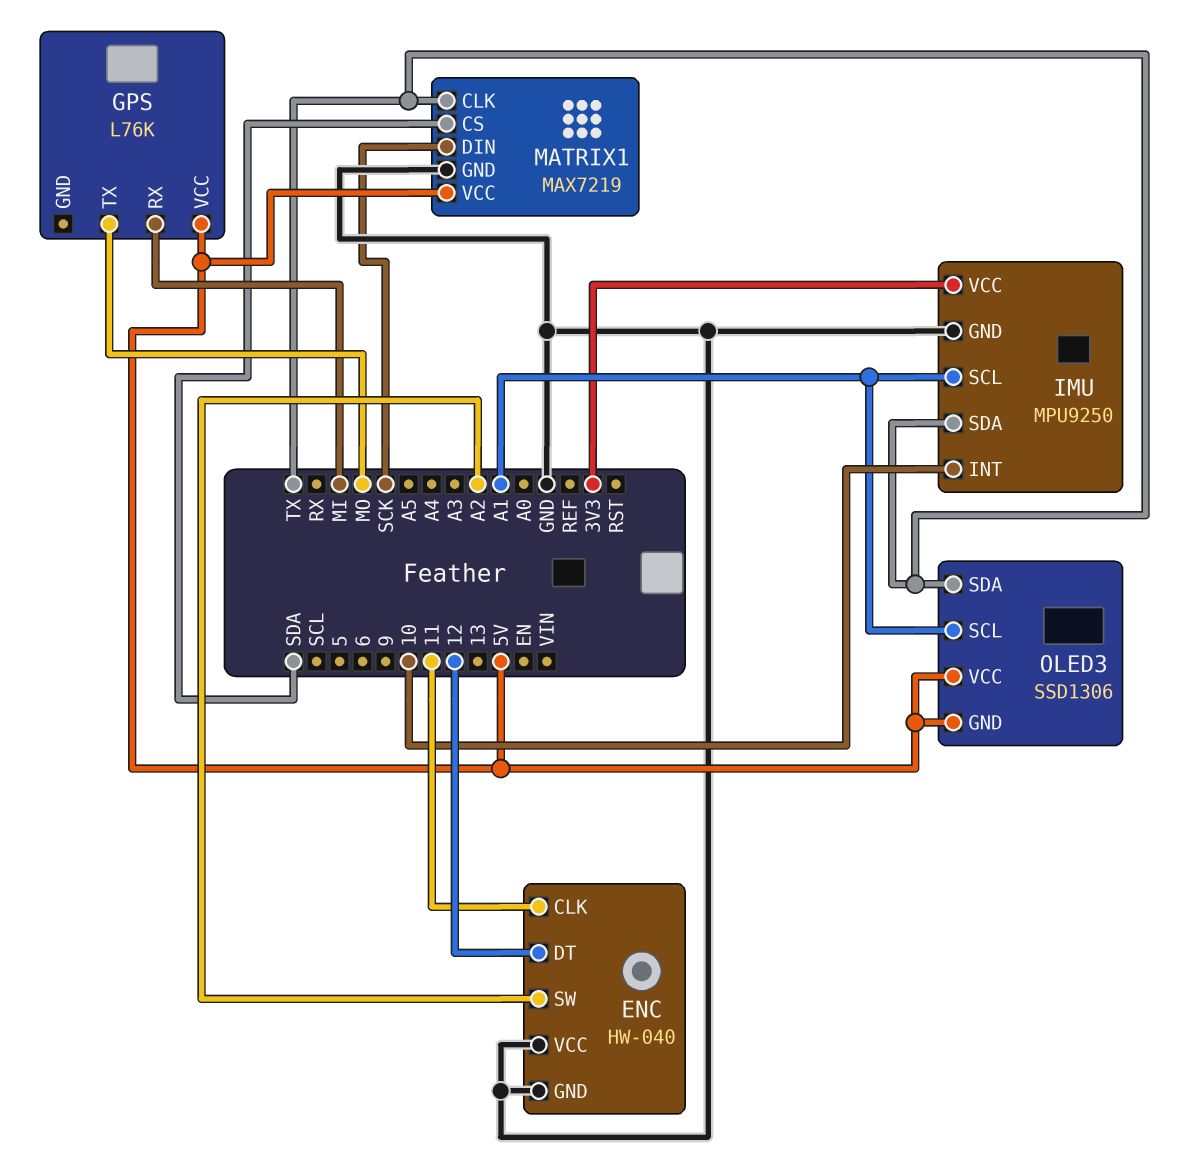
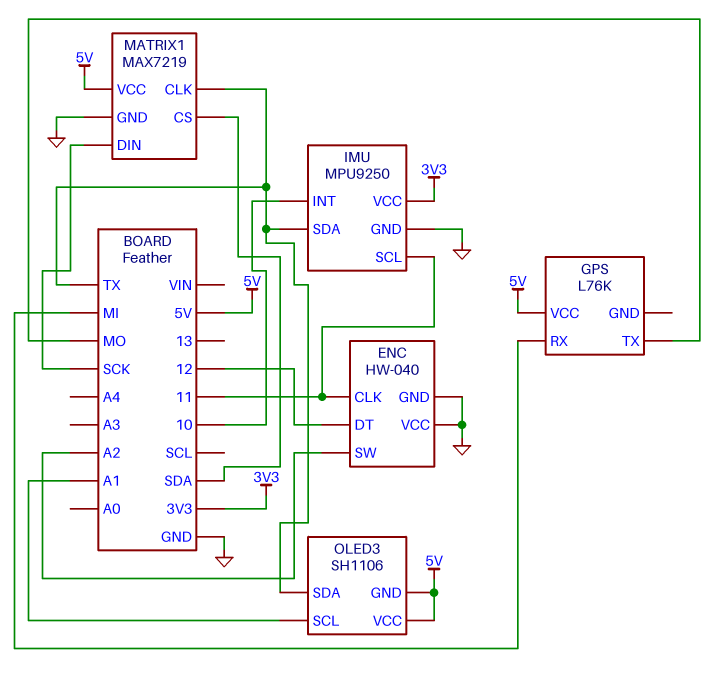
IMU pin SCL: A1 -> 11
OLED3: SSD1306 -> SH1106

